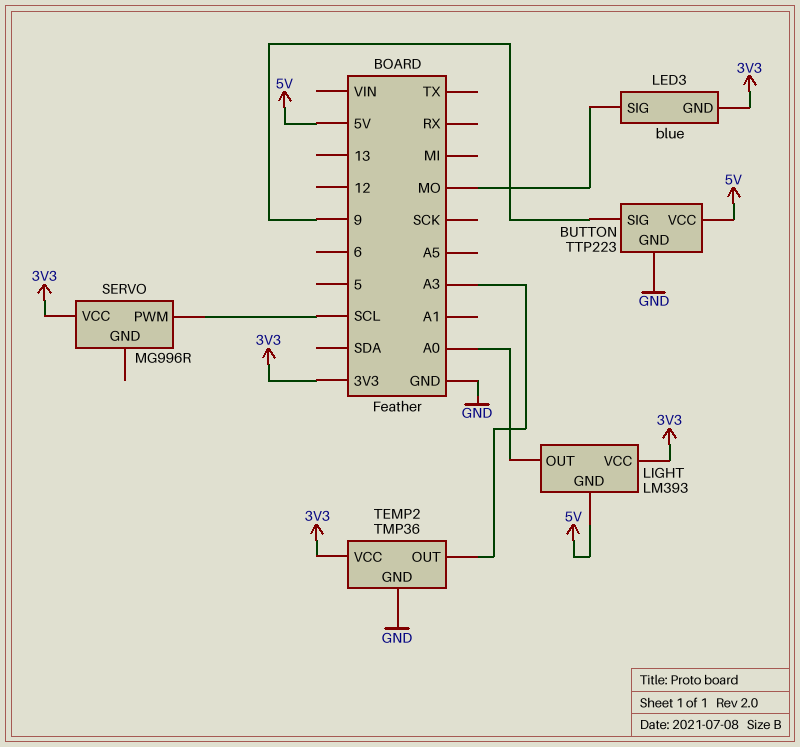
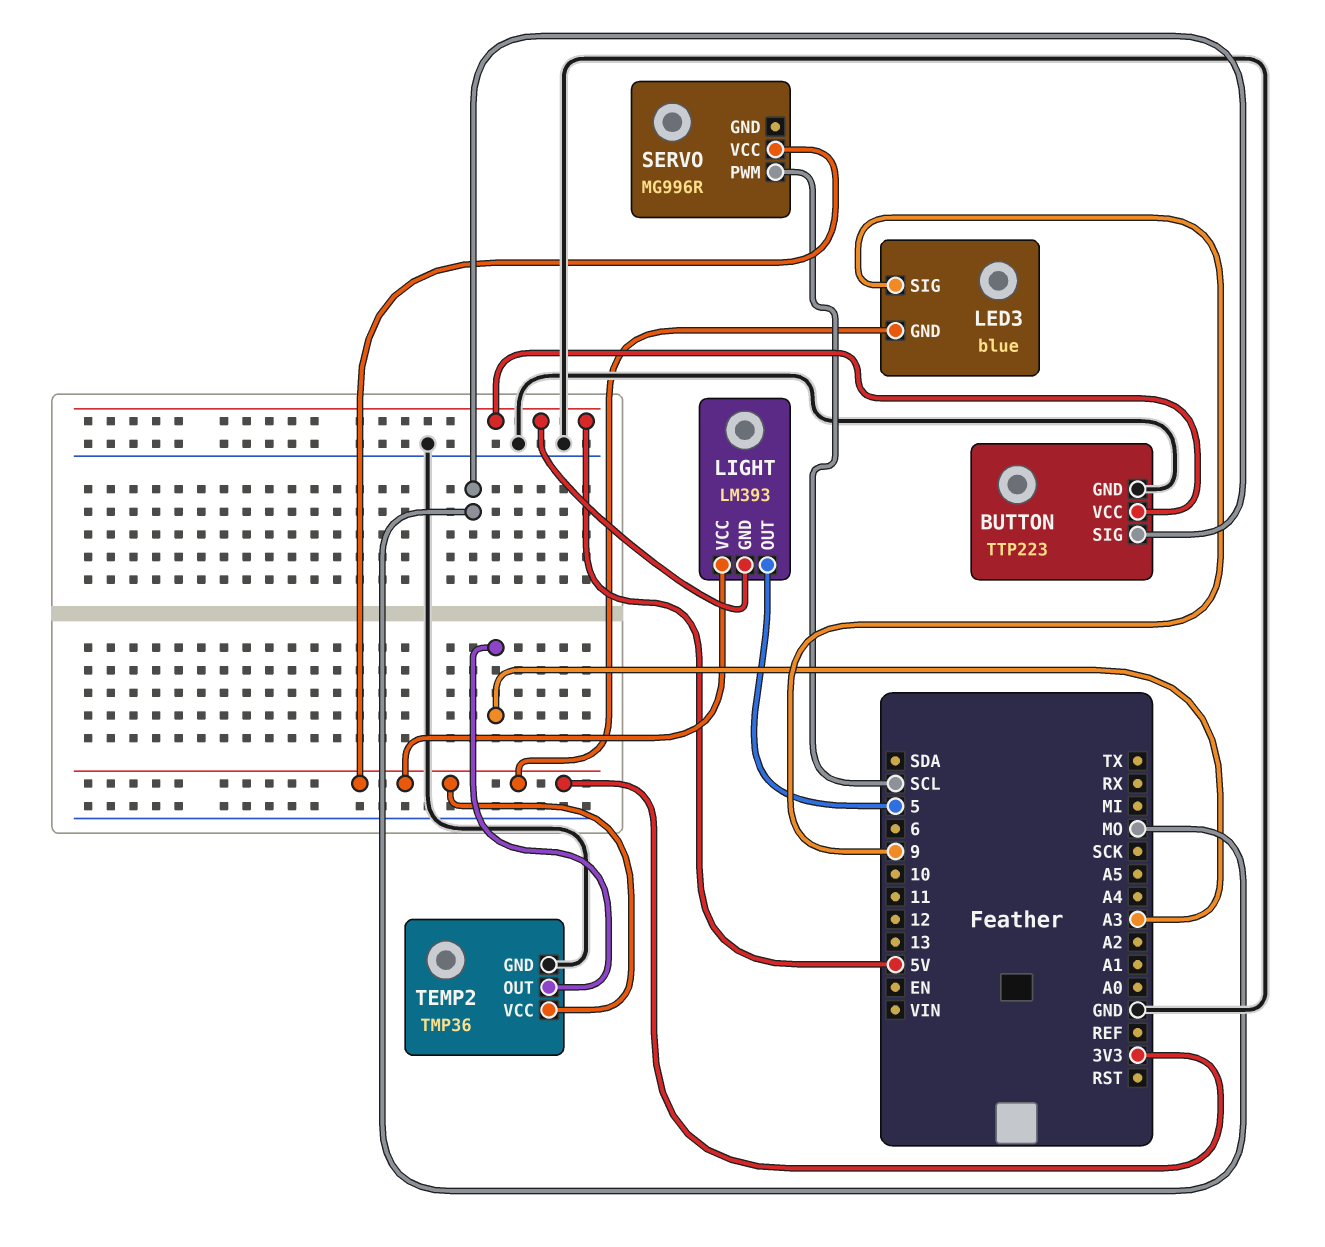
BUTTON pin SIG: 9 -> MO
LED3 pin SIG: MO -> 9
LIGHT pin OUT: A0 -> 5

